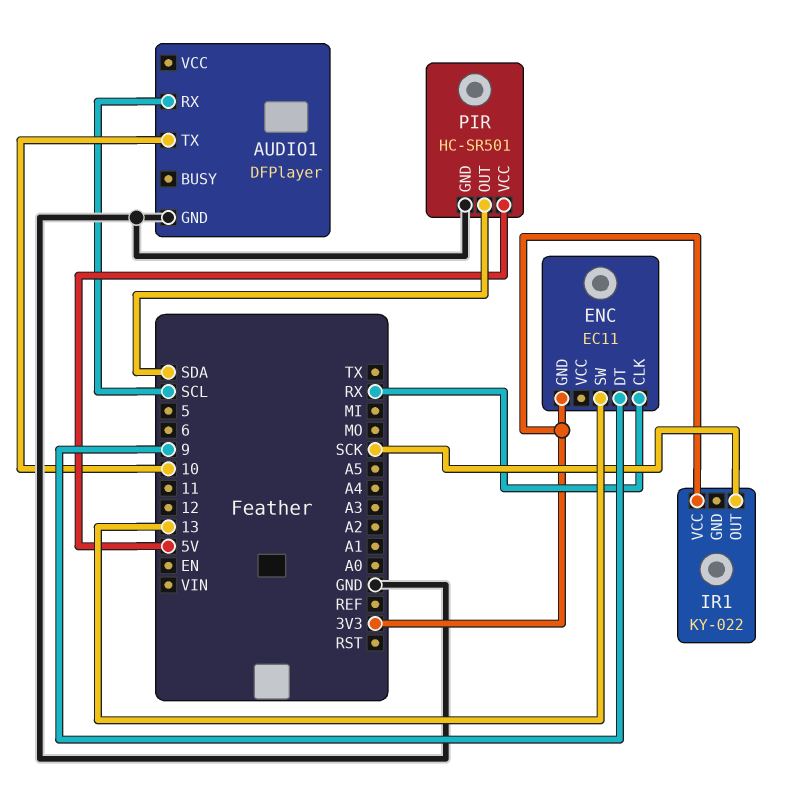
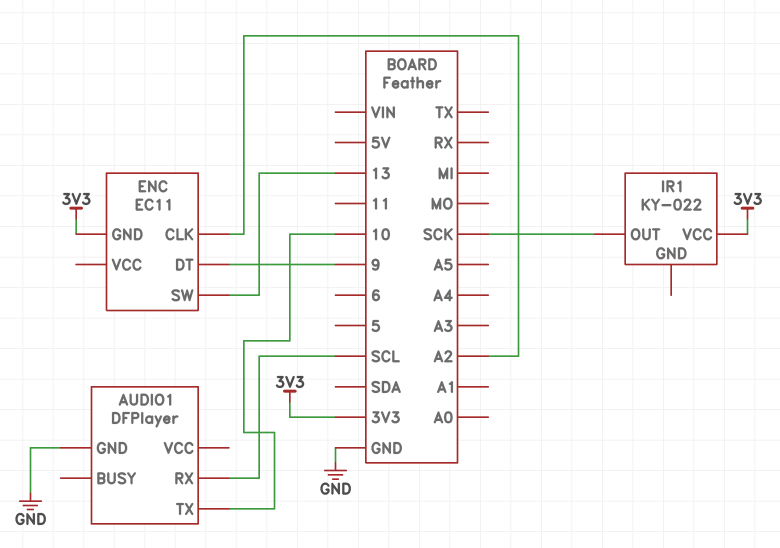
ENC pin CLK: RX -> A2
PIR: HC-SR501 -> none
PIR pin GND: GND -> none
PIR pin OUT: SDA -> none
PIR pin VCC: 5V -> none

